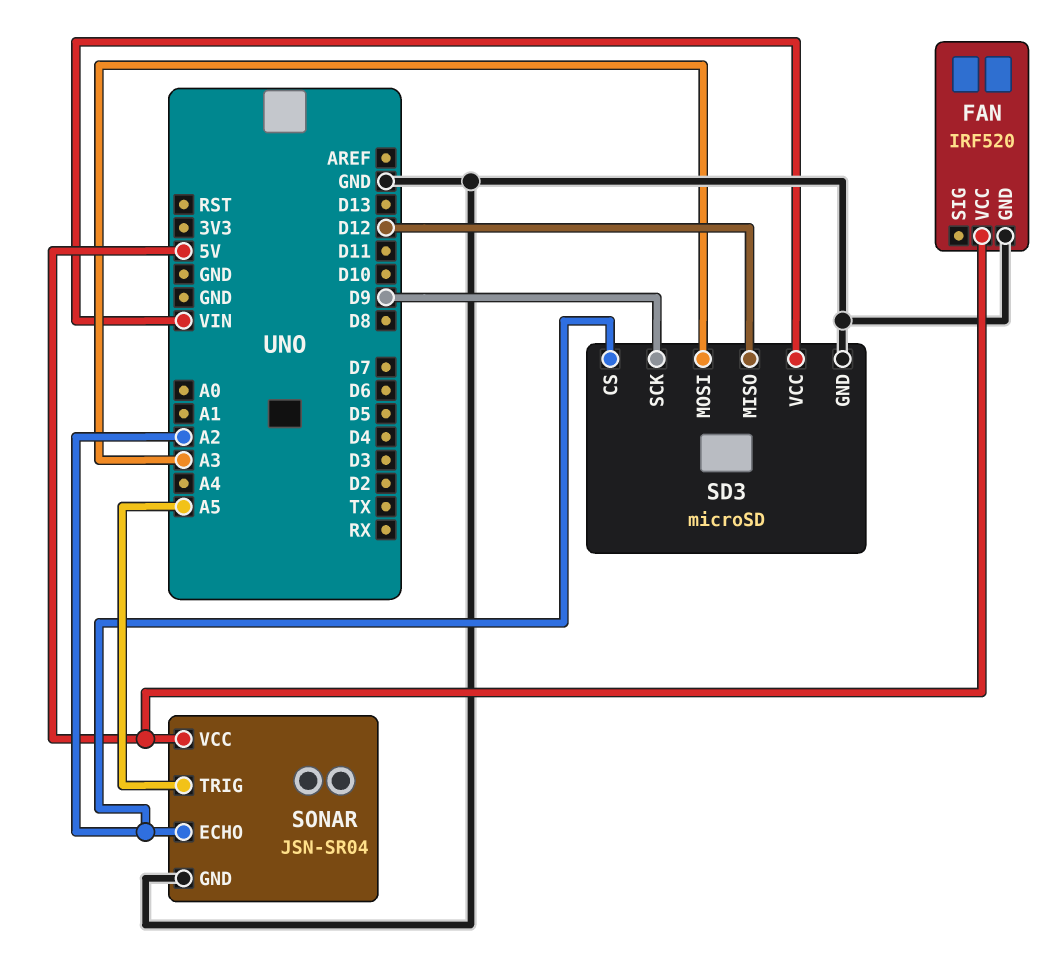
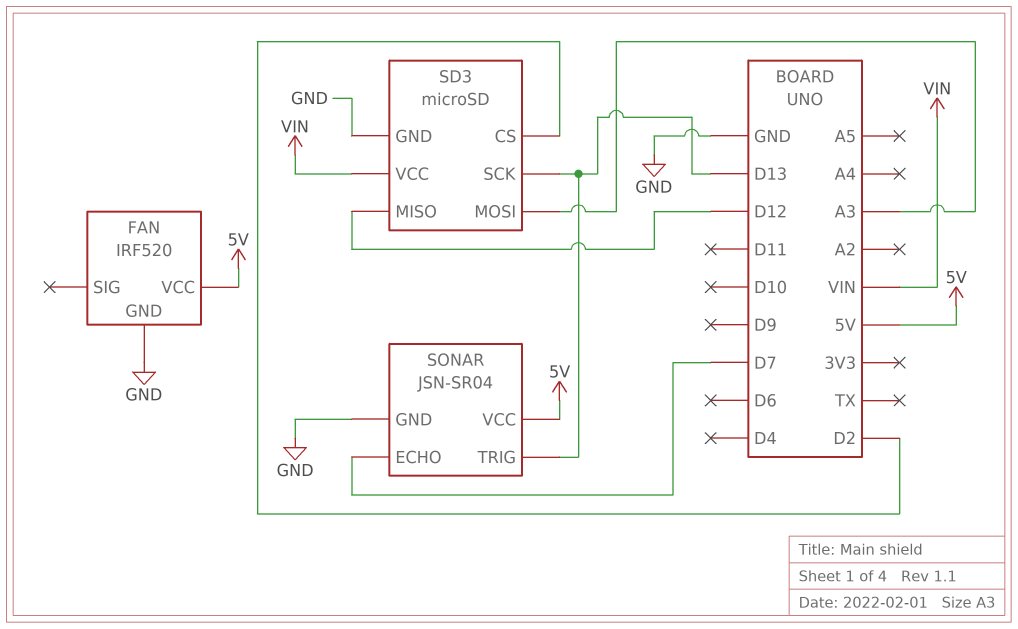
SD3 pin CS: A2 -> D2
SD3 pin SCK: D9 -> D13
SONAR pin ECHO: A2 -> D7
SONAR pin TRIG: A5 -> D13

